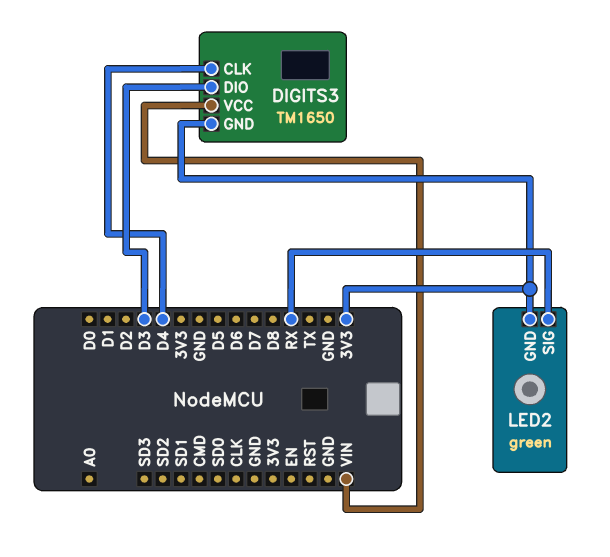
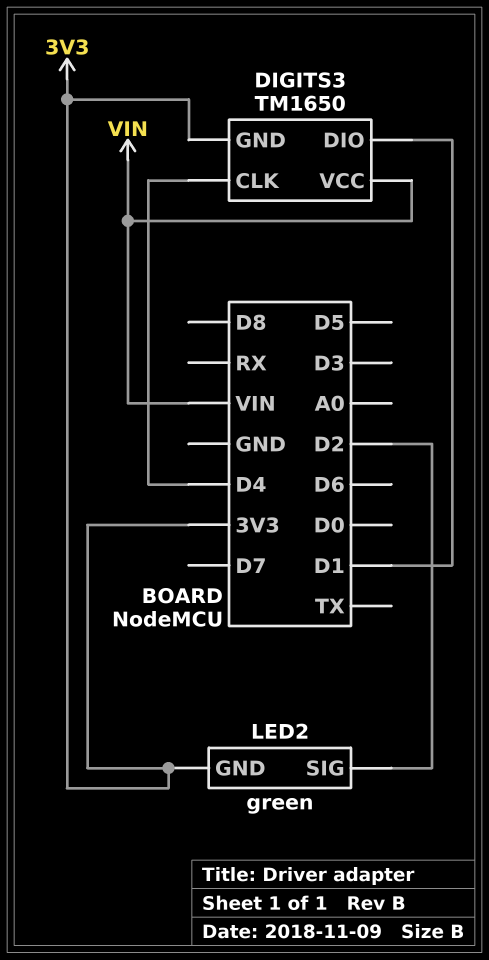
DIGITS3 pin DIO: D3 -> D1
LED2 pin SIG: RX -> D2

